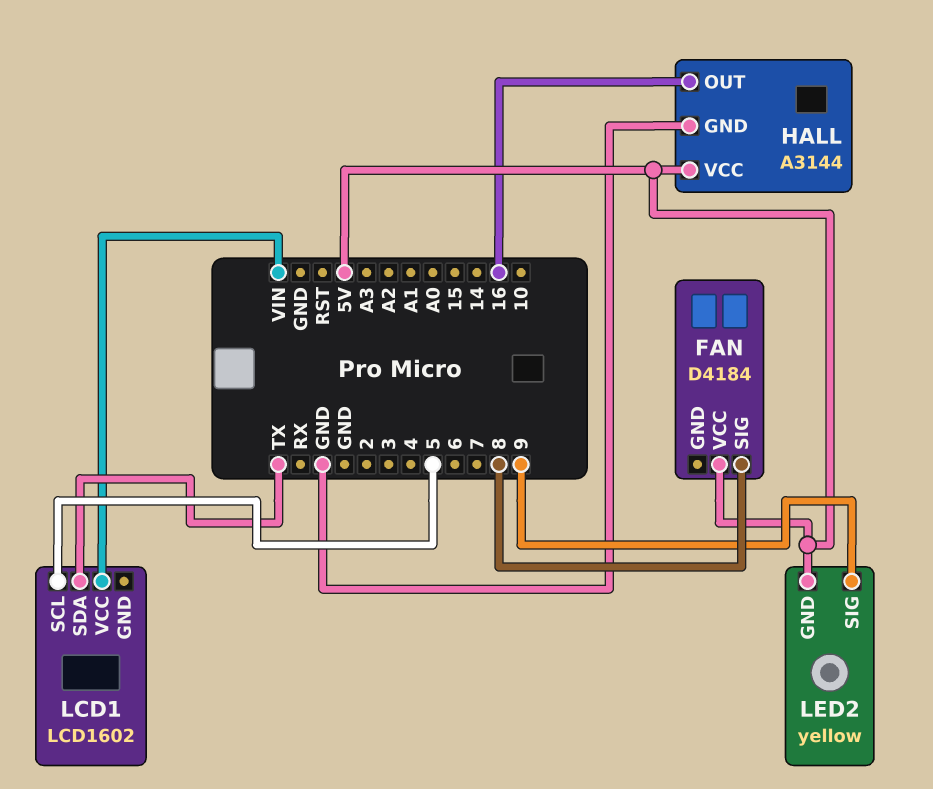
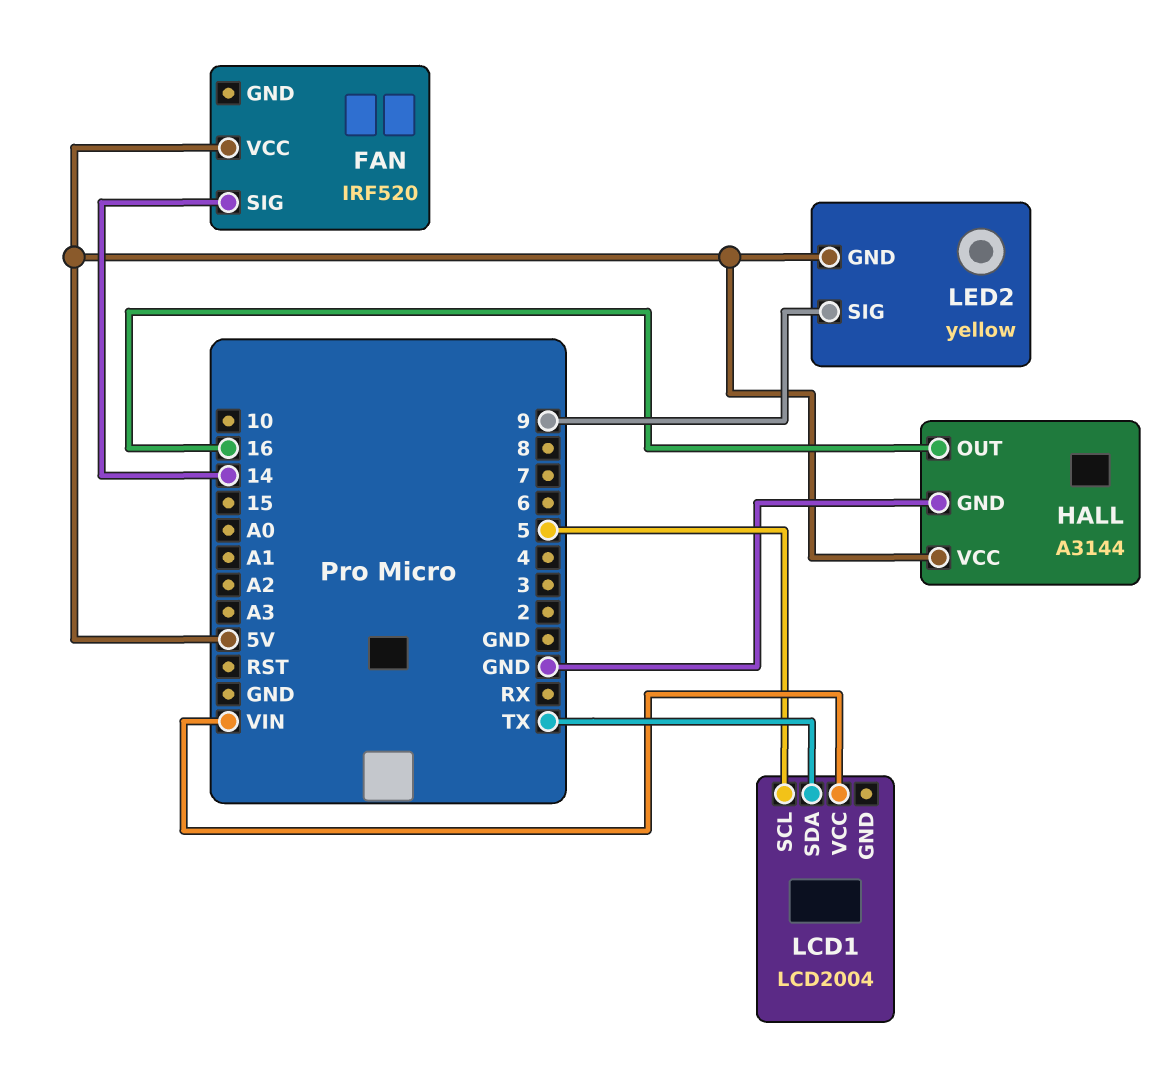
FAN: D4184 -> IRF520
FAN pin SIG: 8 -> 14
LCD1: LCD1602 -> LCD2004

